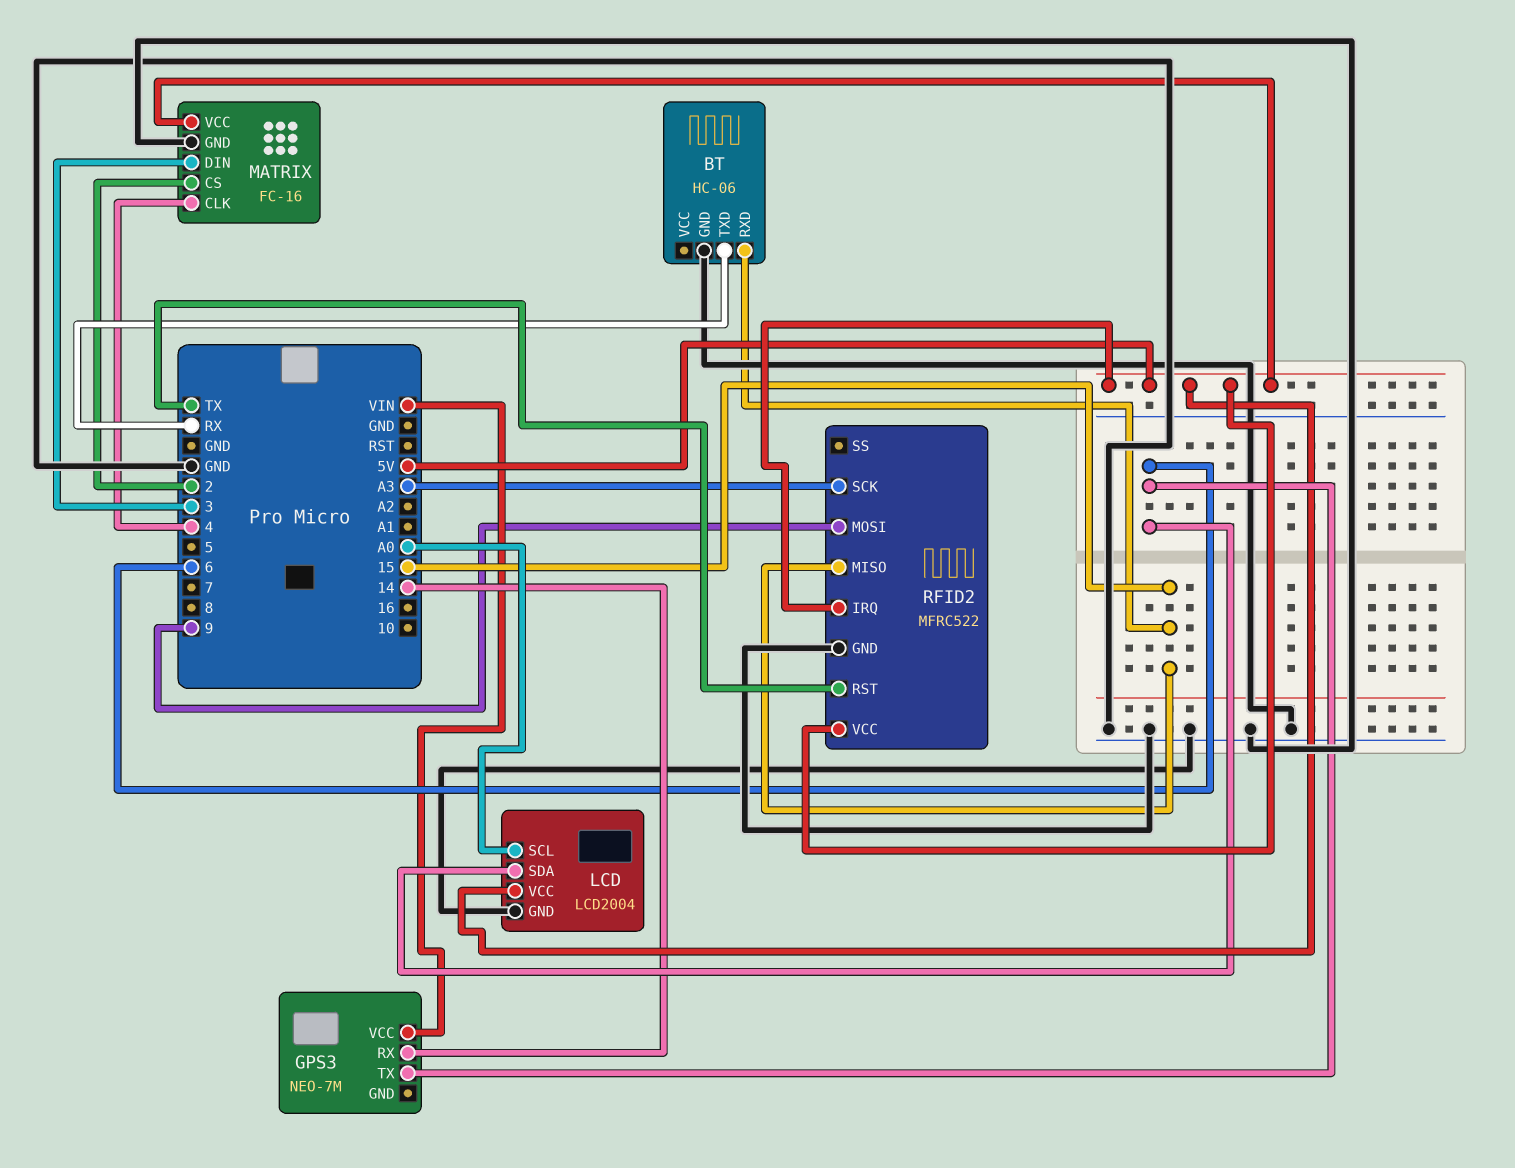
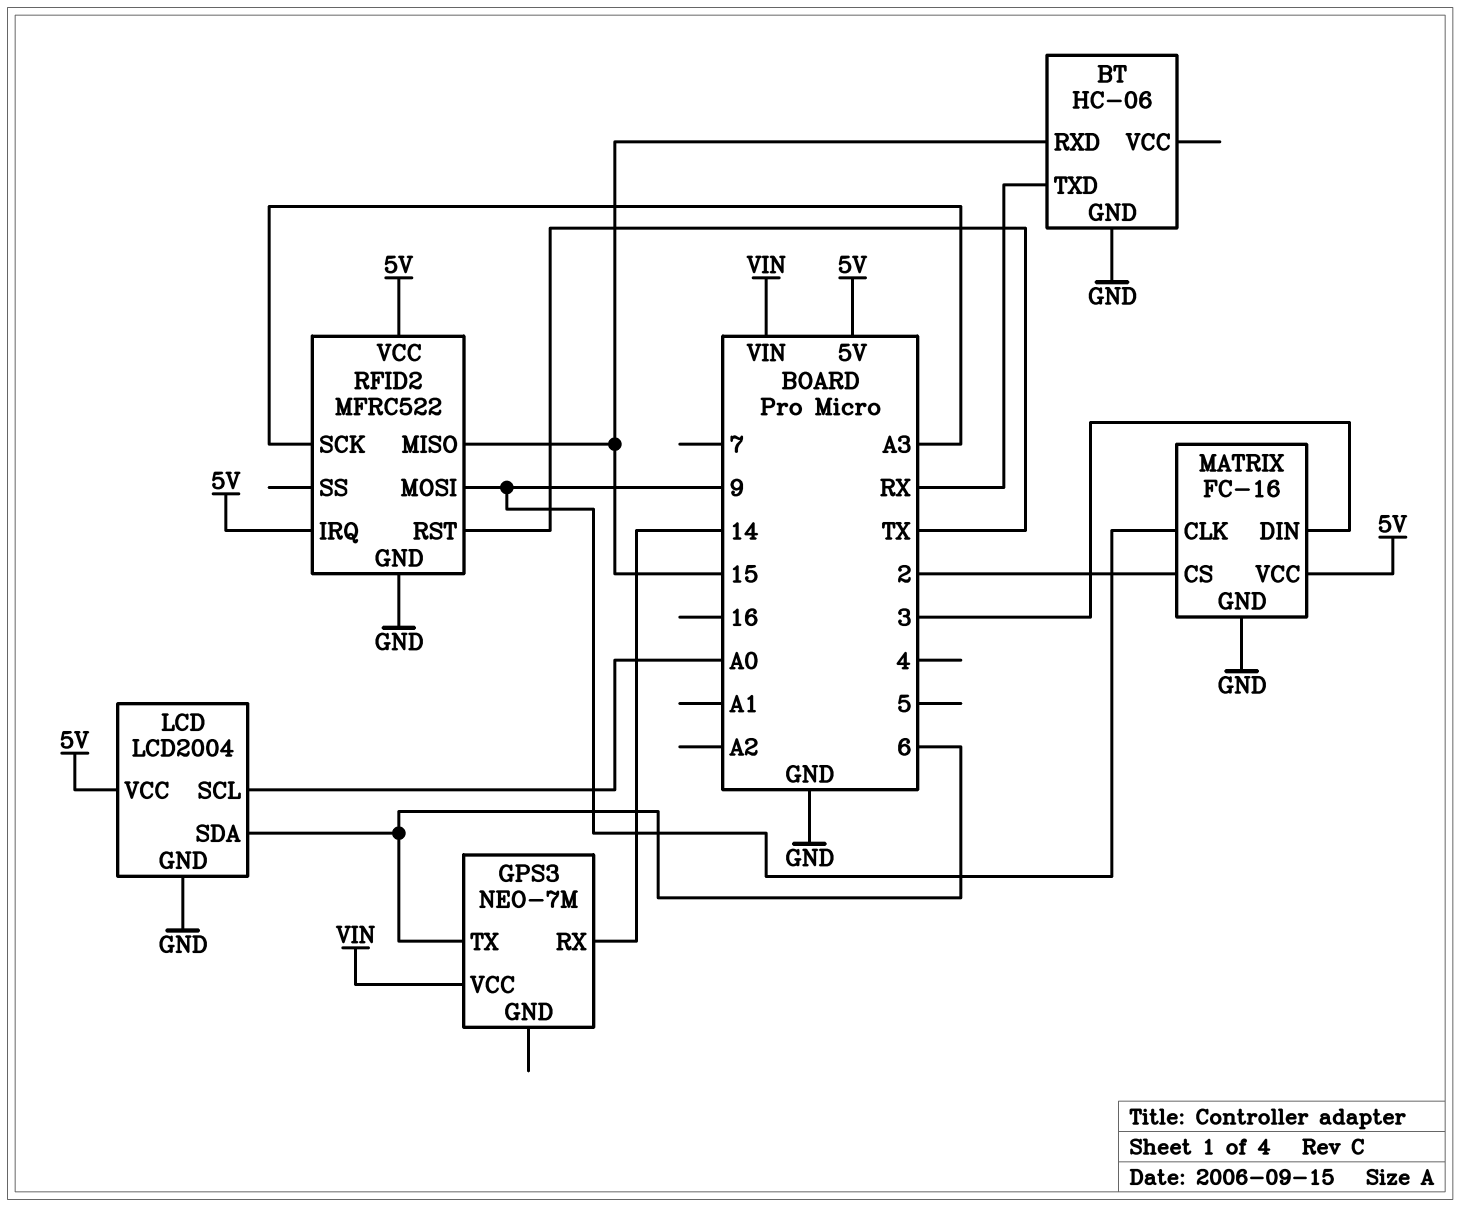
MATRIX pin CLK: 4 -> 9

